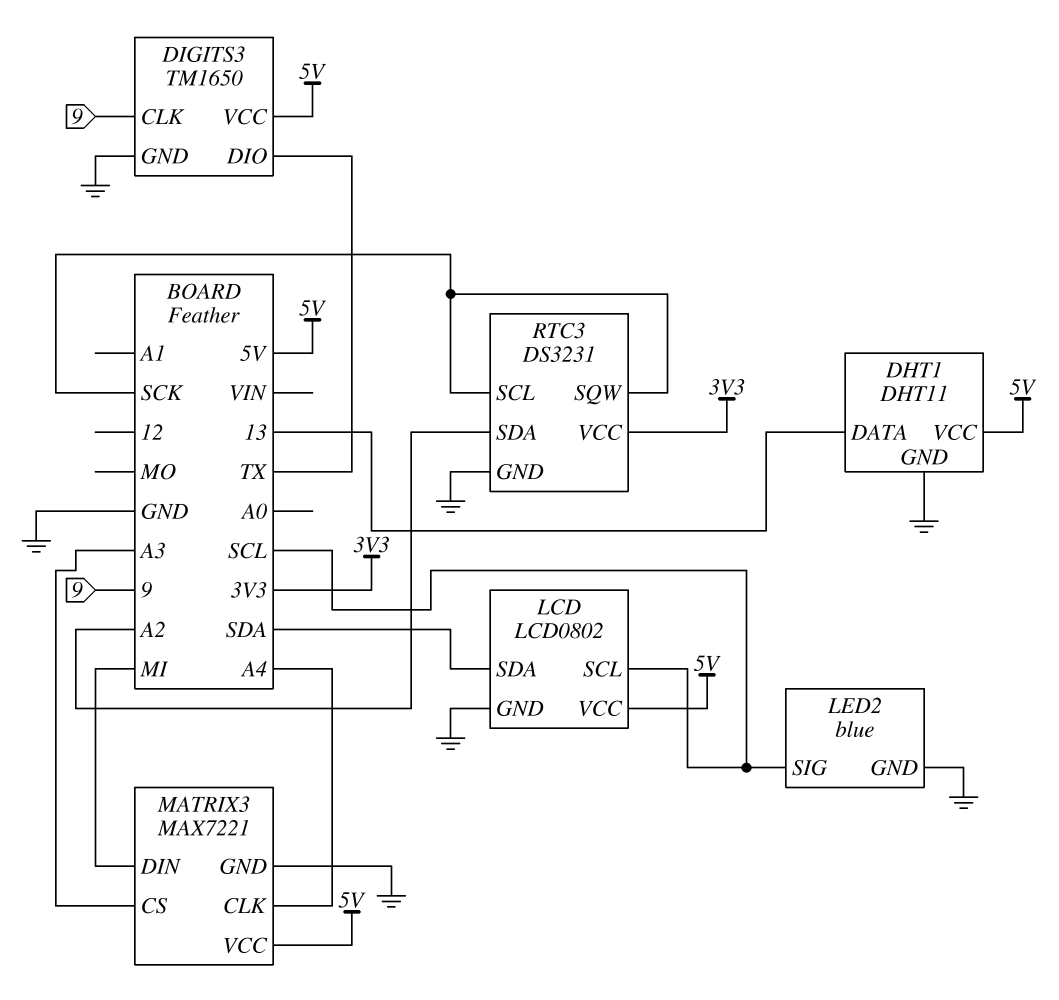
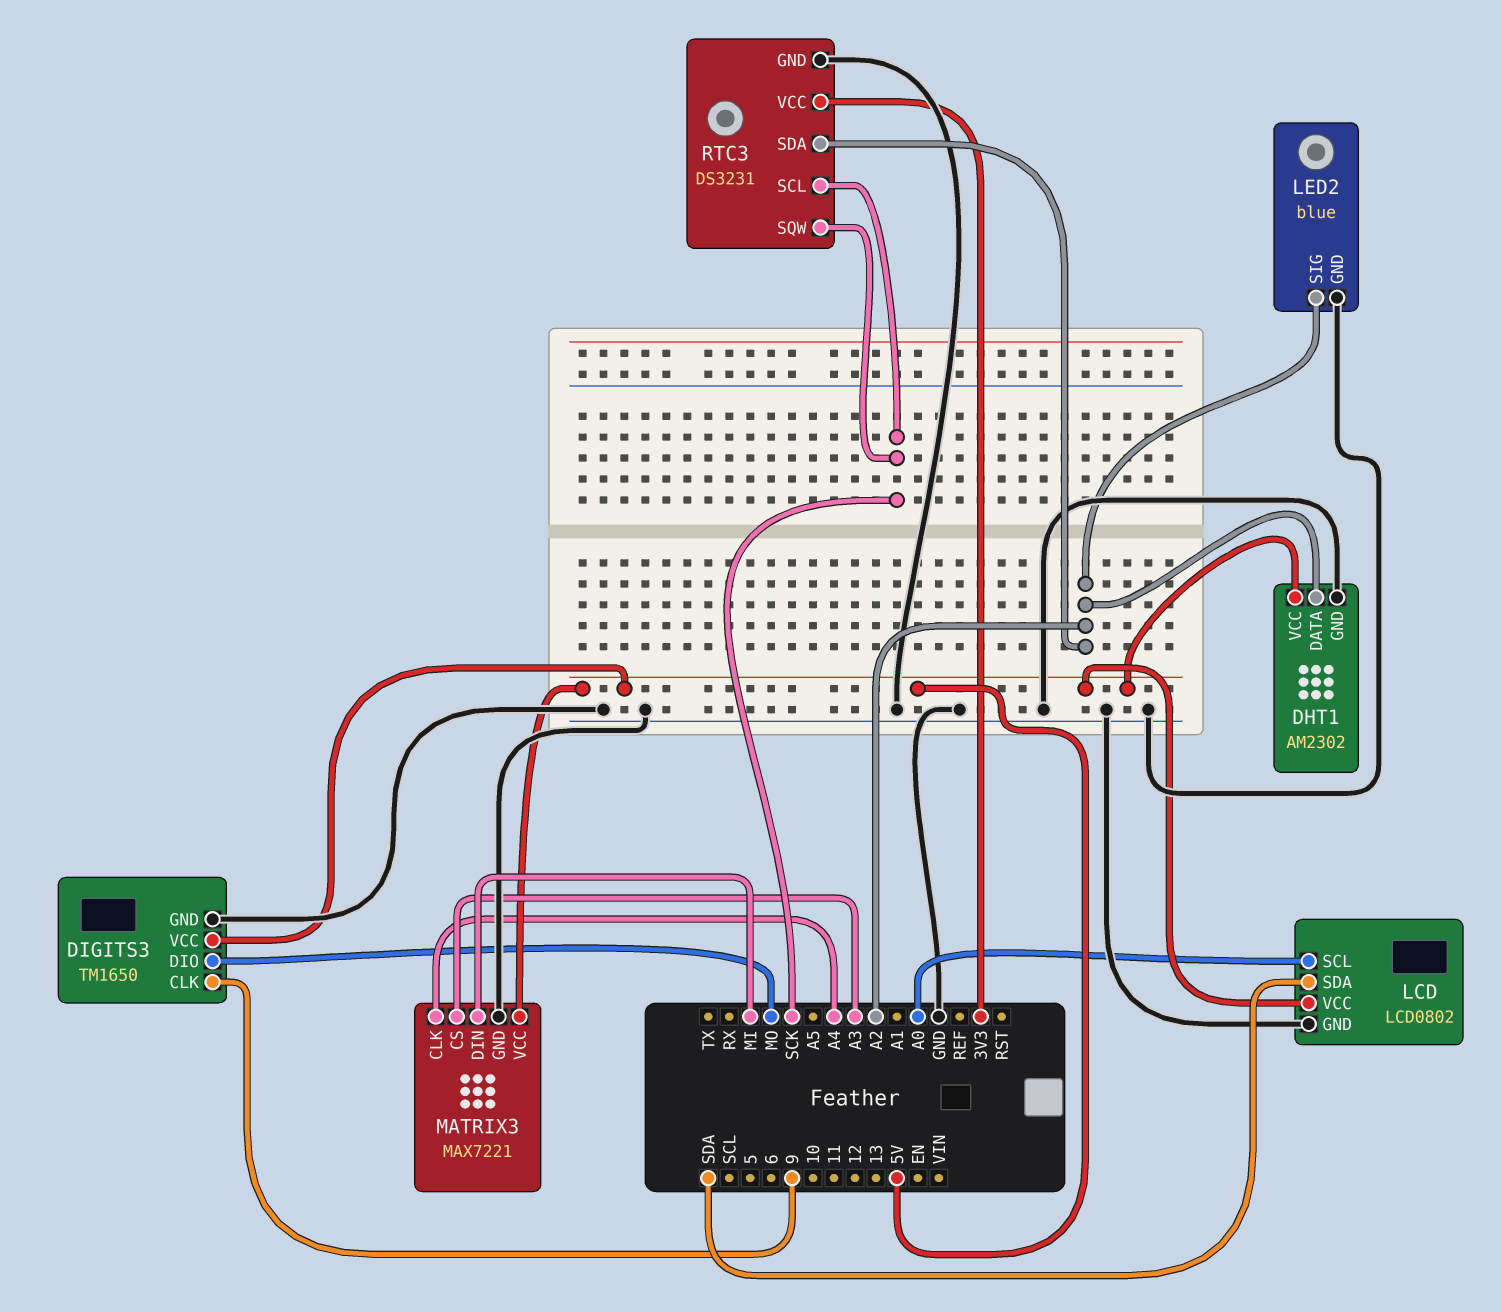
DHT1: DHT11 -> AM2302
DHT1 pin DATA: 13 -> A2
DIGITS3 pin DIO: TX -> MO
LCD pin SCL: SCL -> A0
LED2 pin SIG: SCL -> A2

